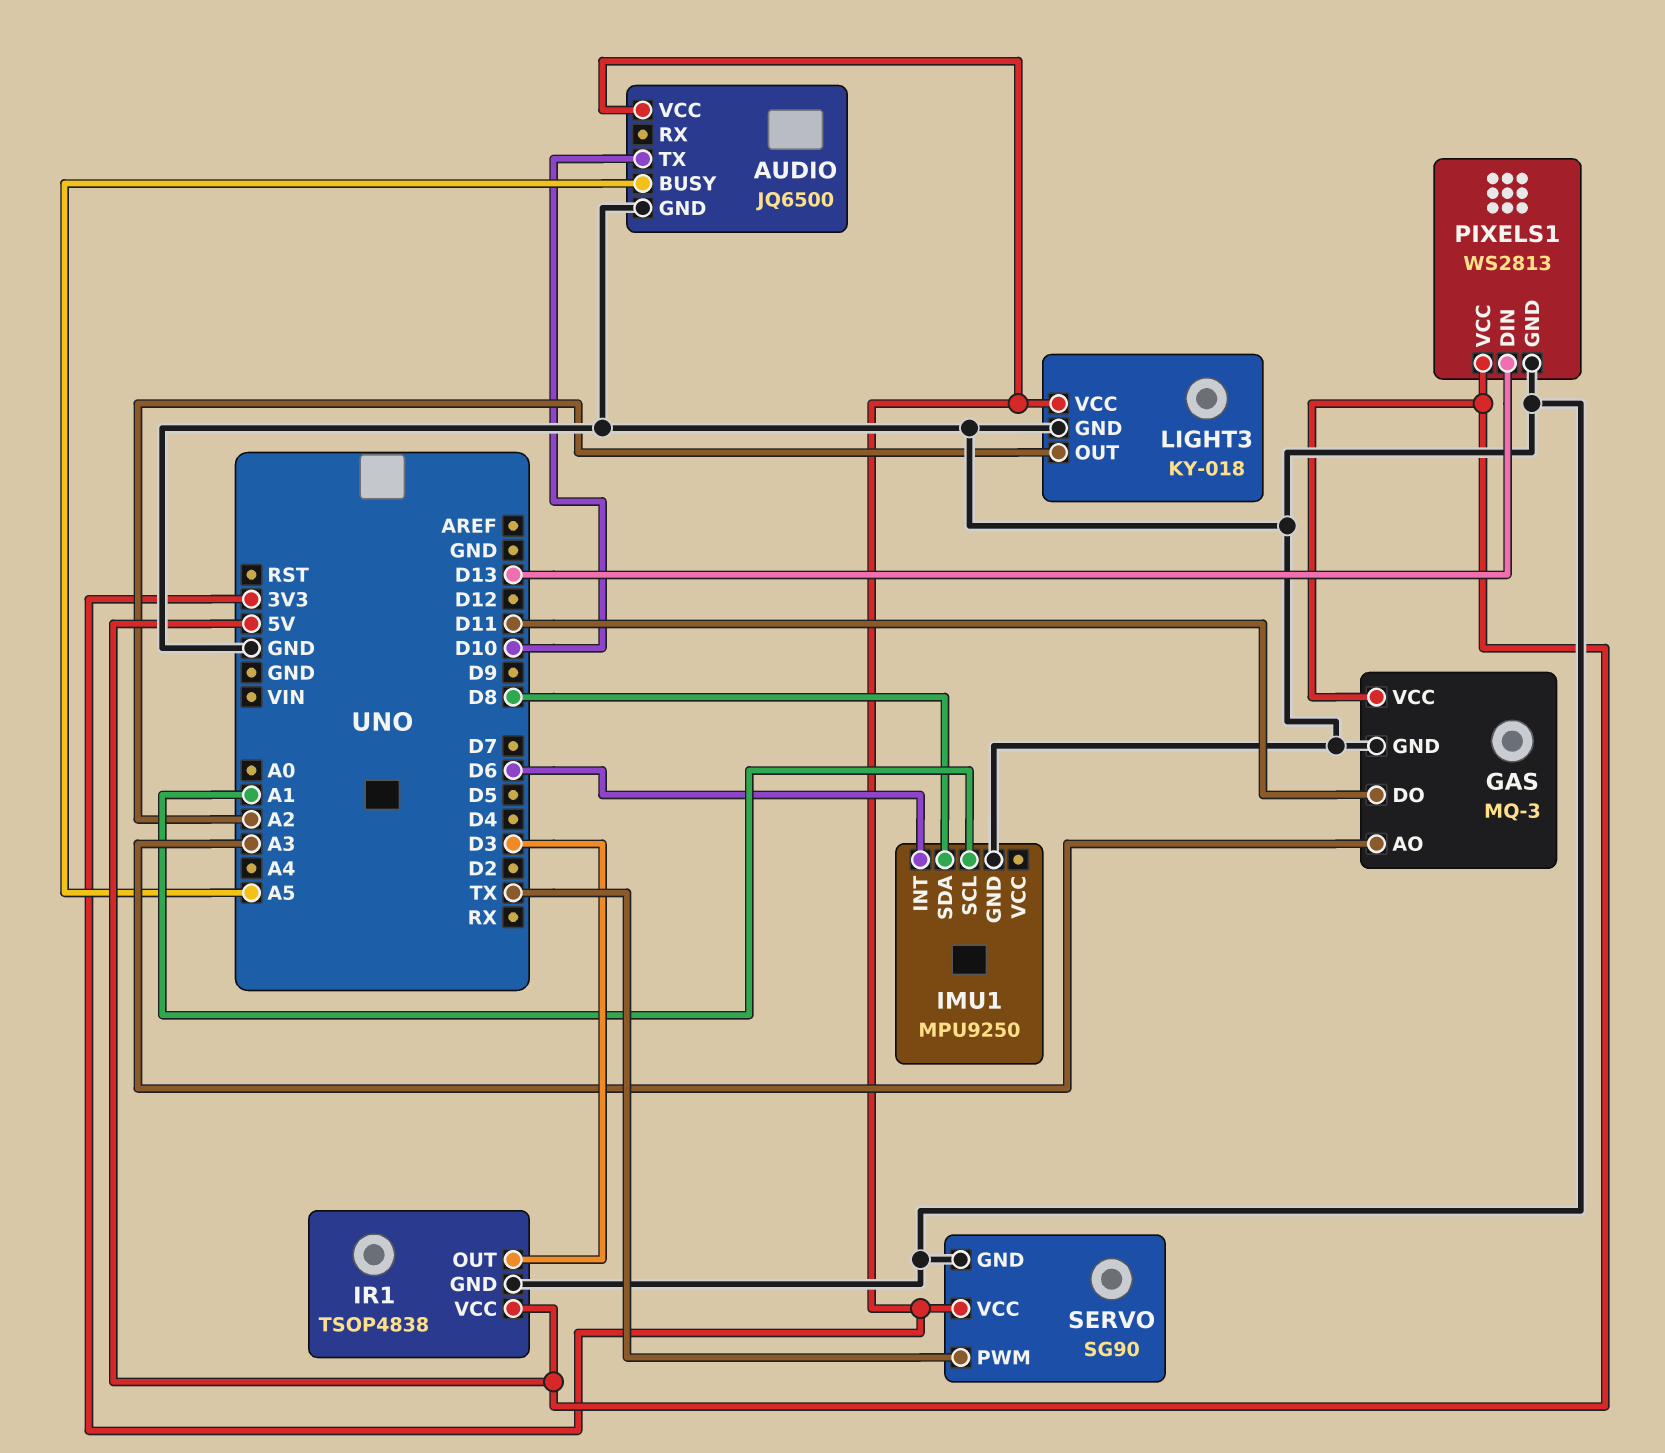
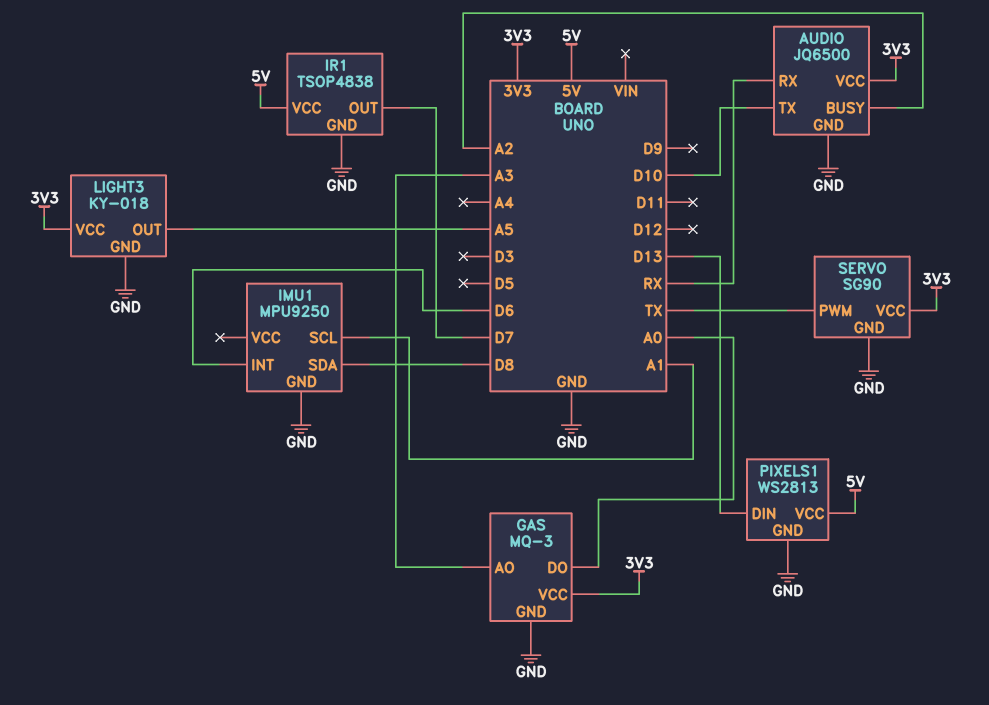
AUDIO pin BUSY: A5 -> A2
AUDIO pin RX: none -> RX
GAS pin DO: D11 -> A0
GAS pin VCC: 5V -> 3V3
IR1 pin OUT: D3 -> D7
LIGHT3 pin OUT: A2 -> A5

